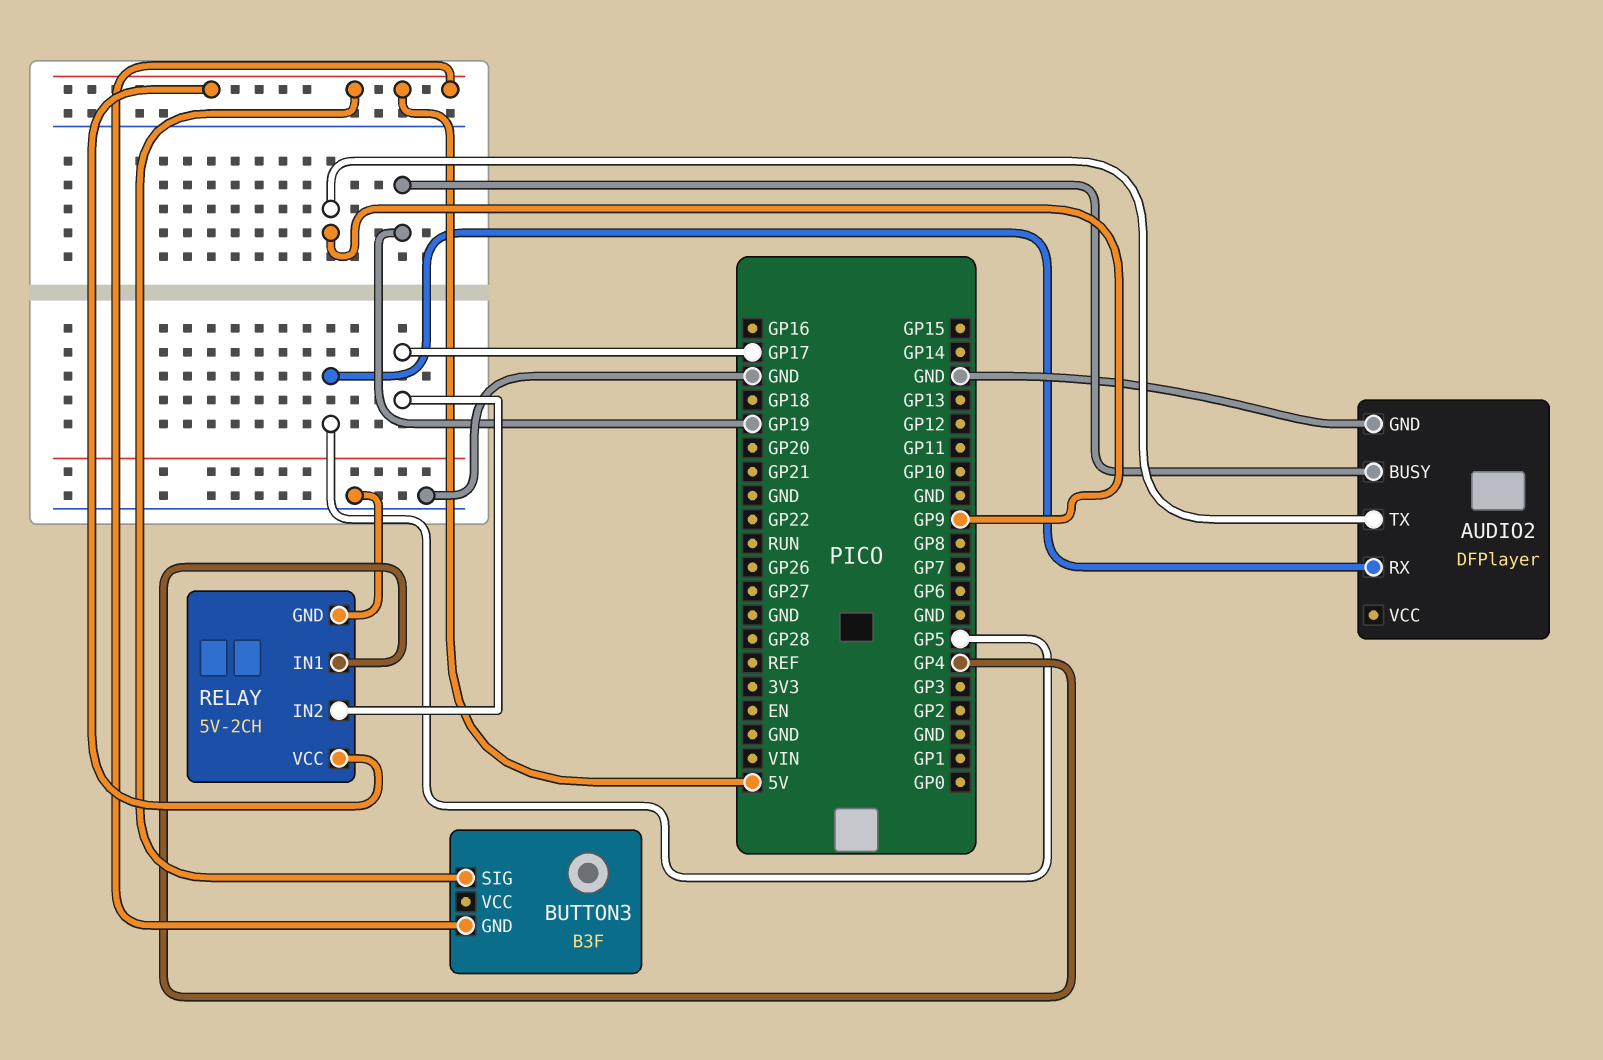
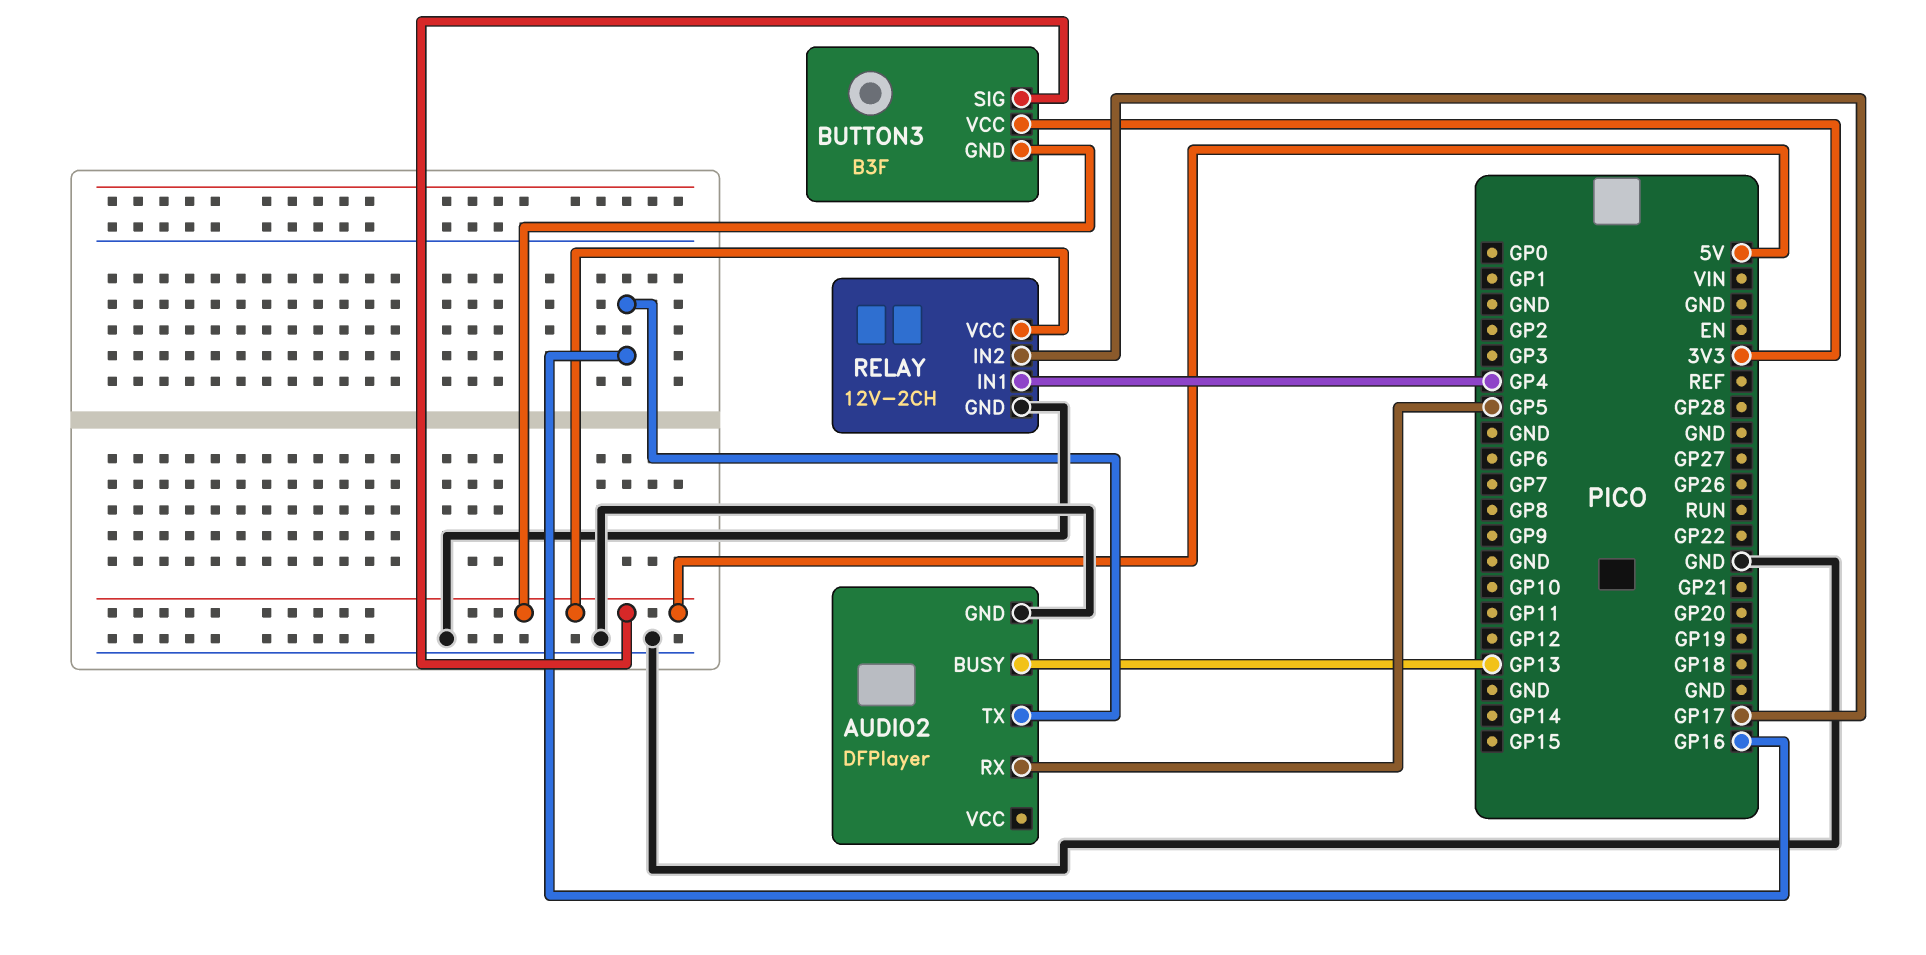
AUDIO2 pin BUSY: GP19 -> GP13
AUDIO2 pin TX: GP9 -> GP16
BUTTON3 pin VCC: none -> 3V3
RELAY: 5V-2CH -> 12V-2CH

